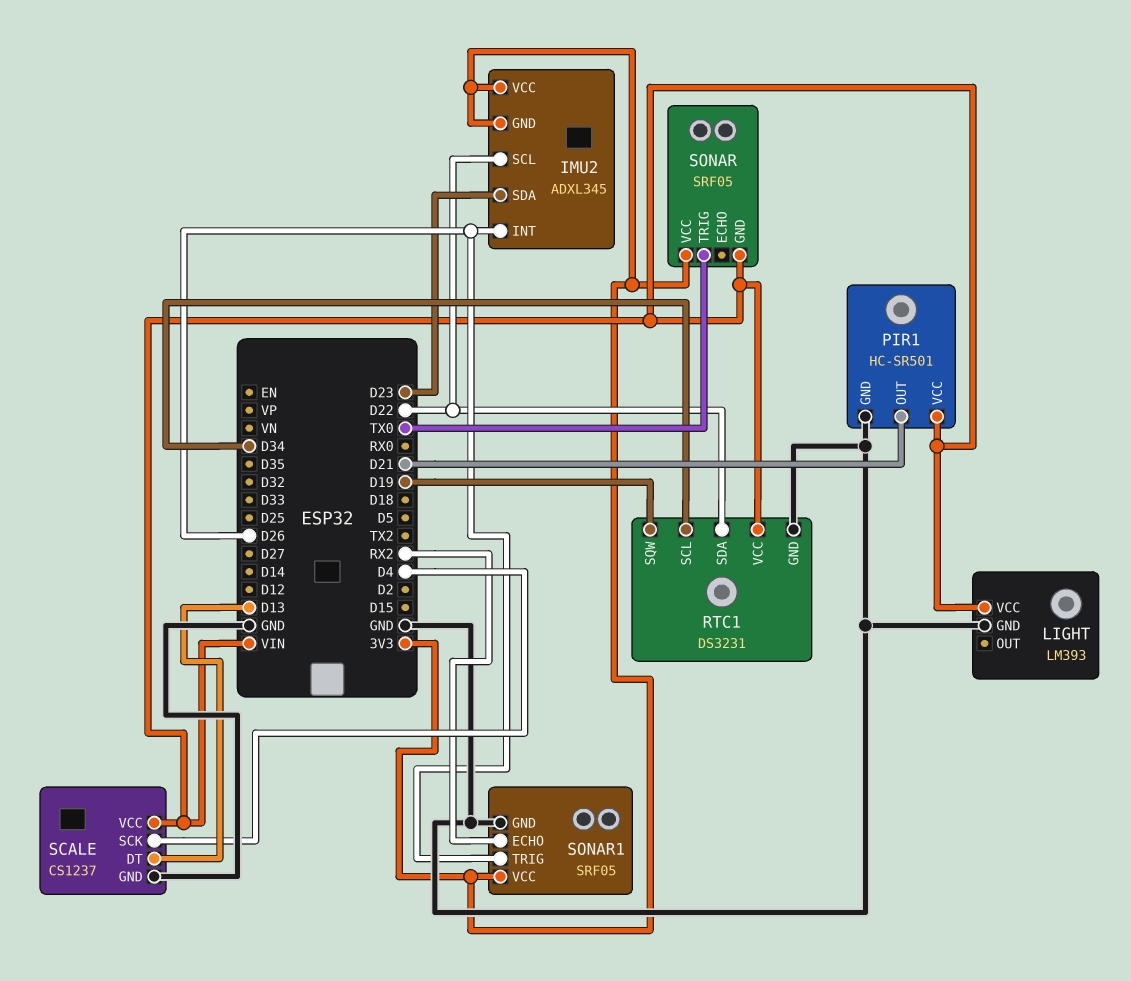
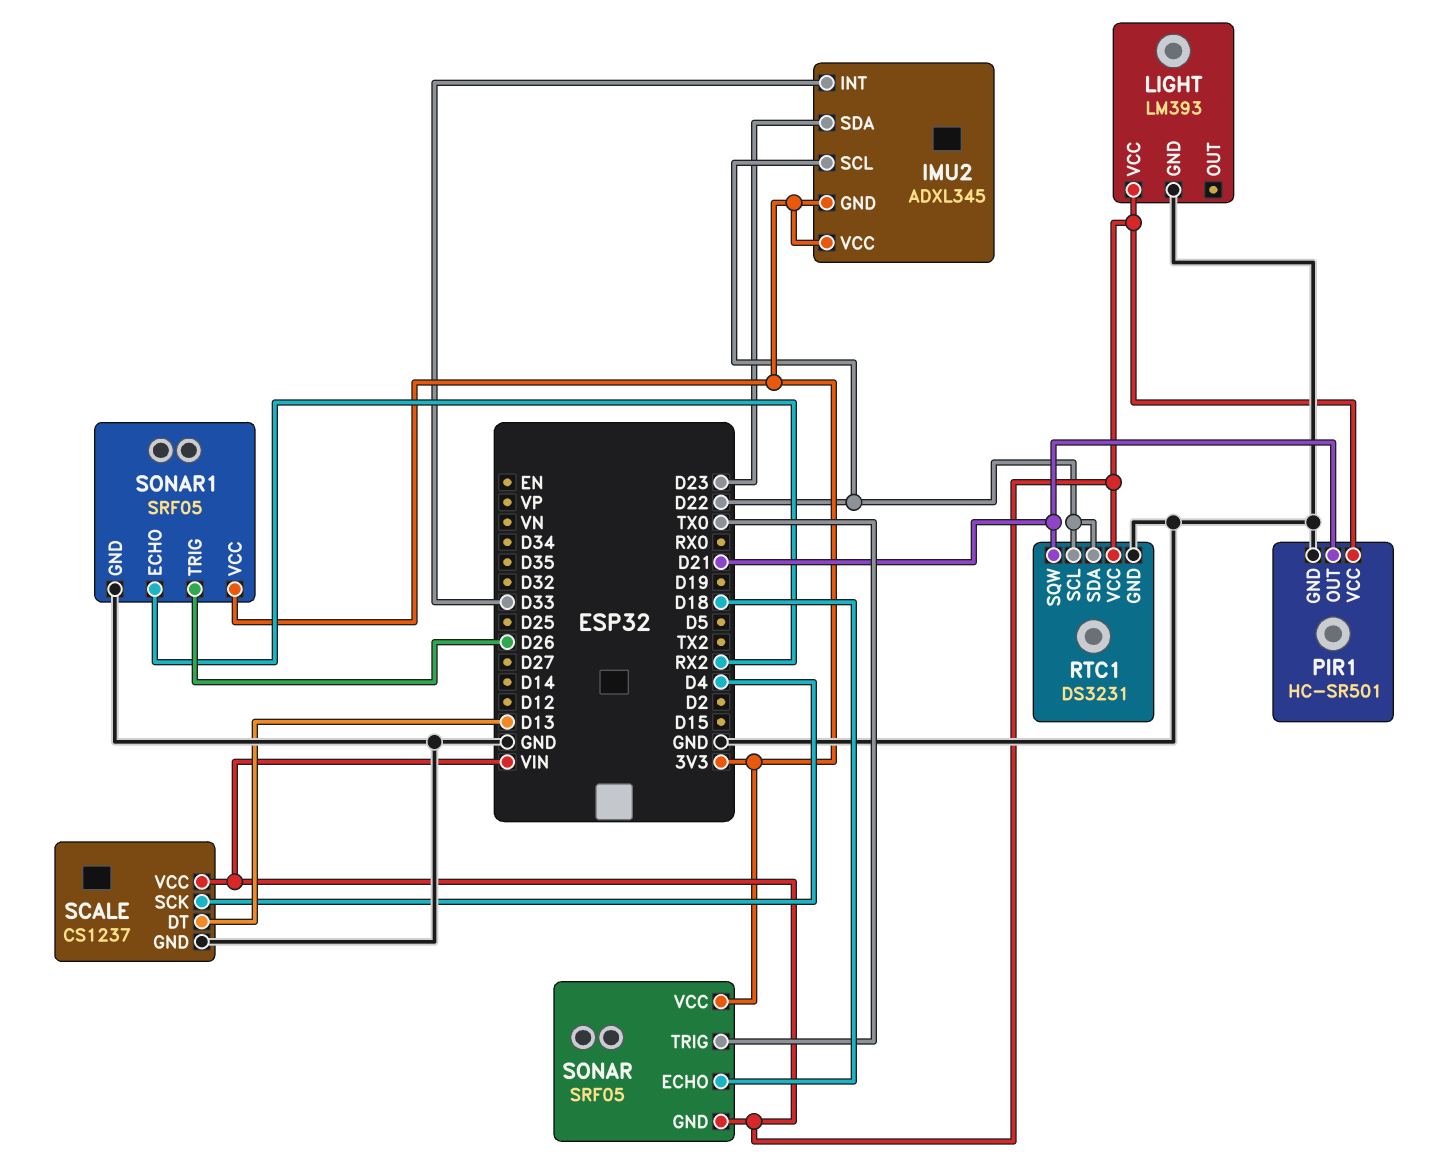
IMU2 pin INT: D26 -> D33
RTC1 pin SCL: D34 -> D22
RTC1 pin SQW: D19 -> D21
SONAR pin ECHO: none -> D18

